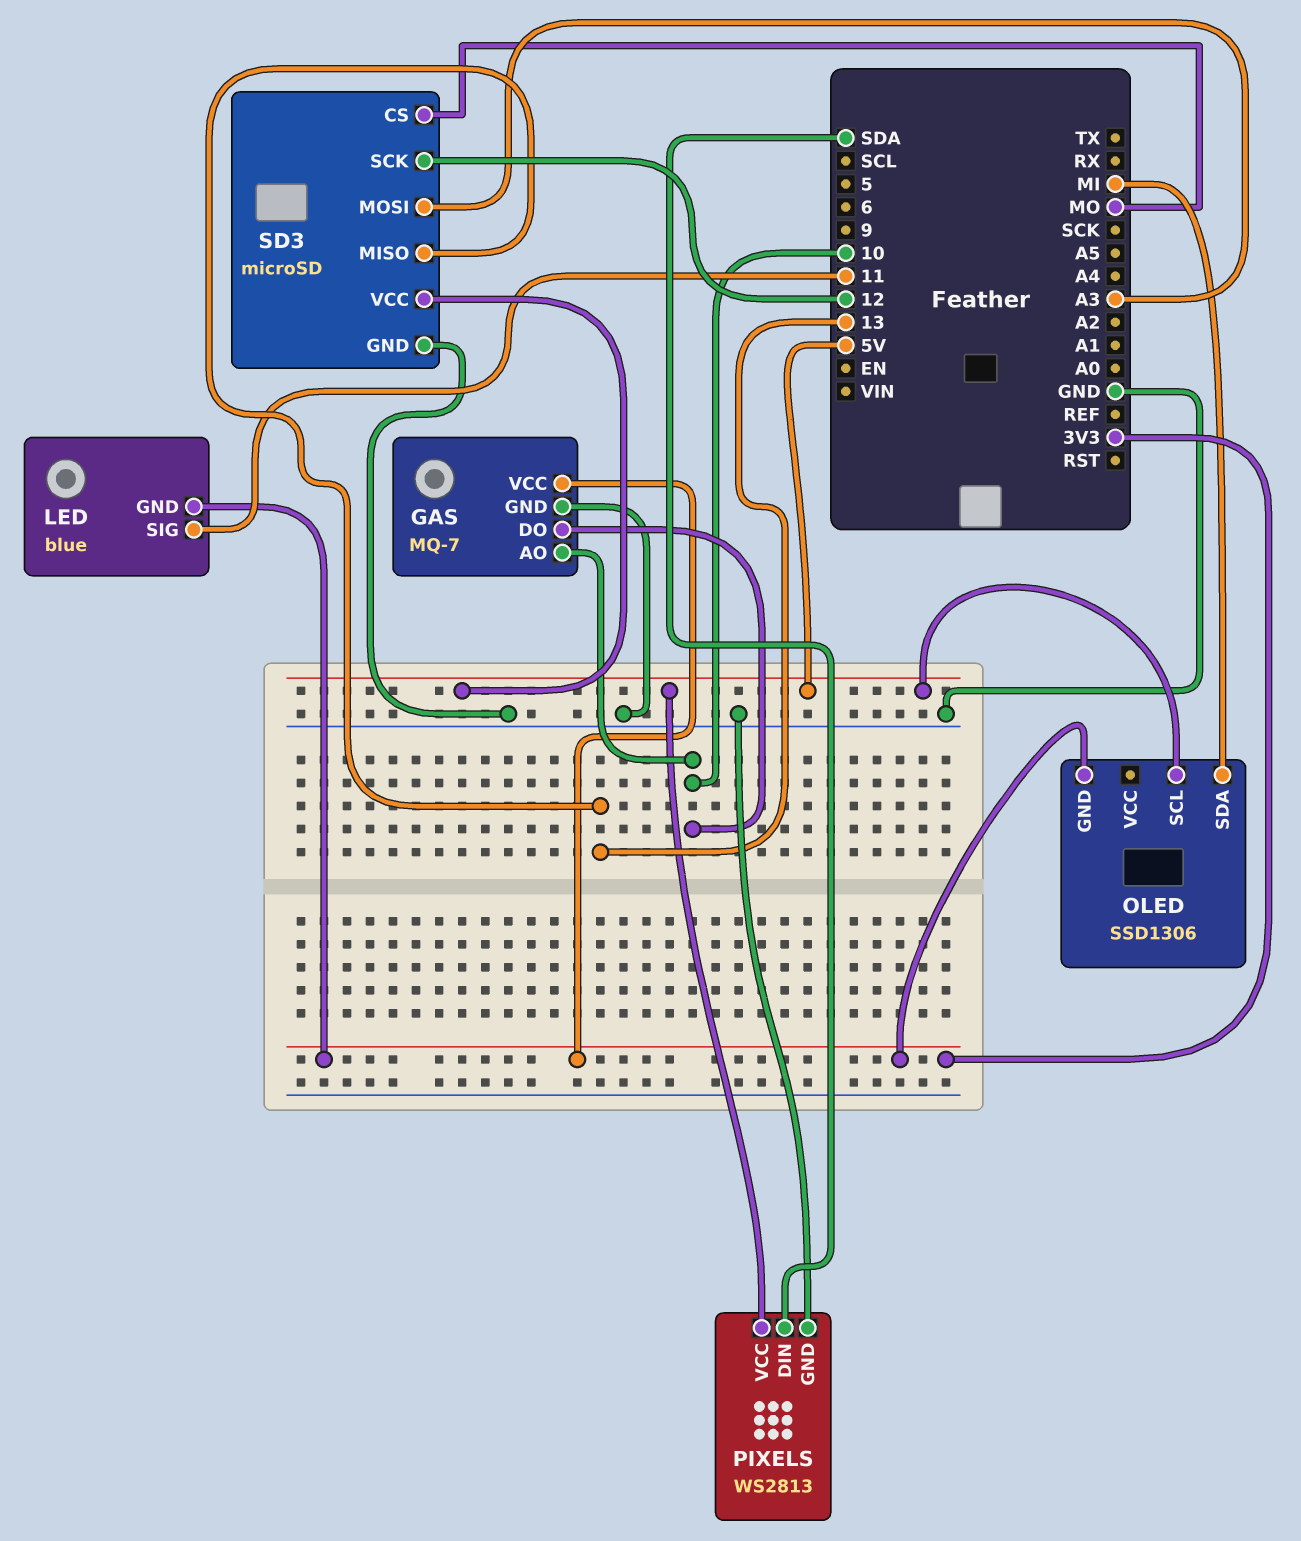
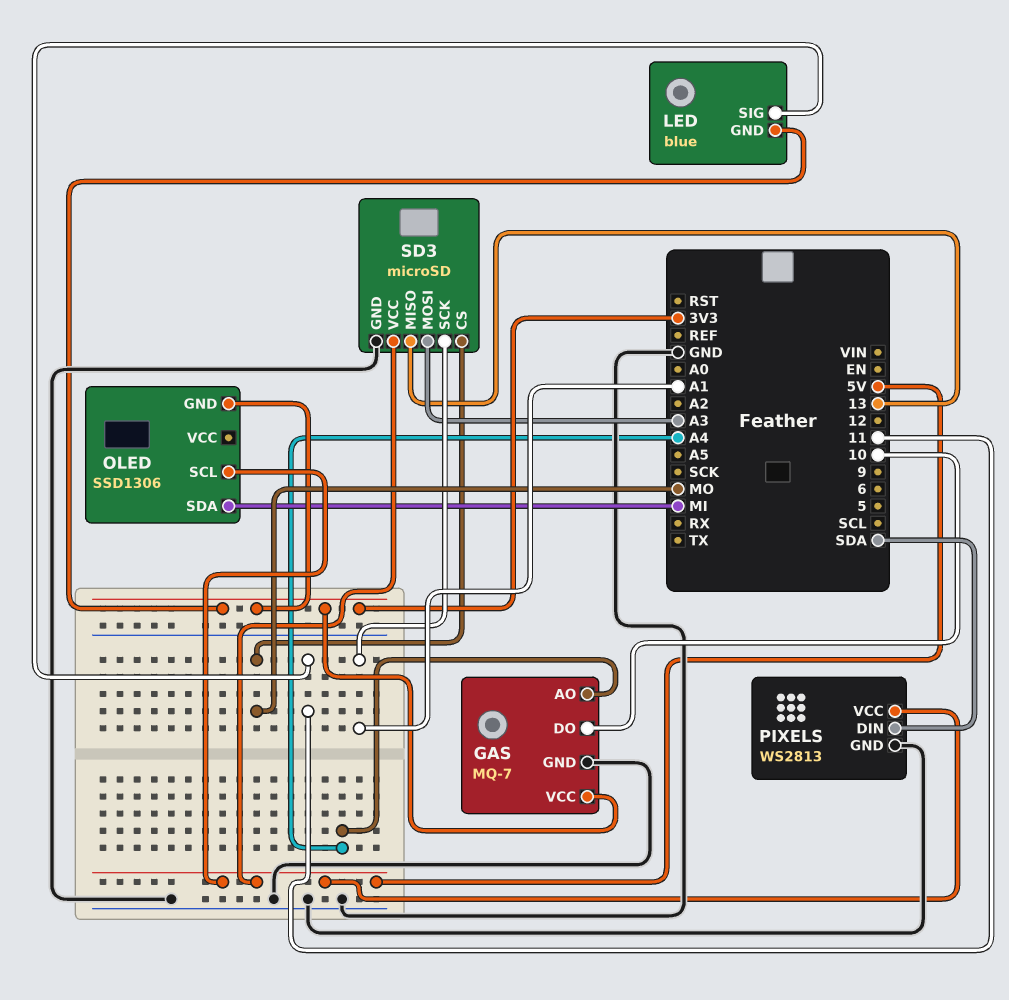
GAS pin AO: 10 -> A4
SD3 pin SCK: 12 -> A1

